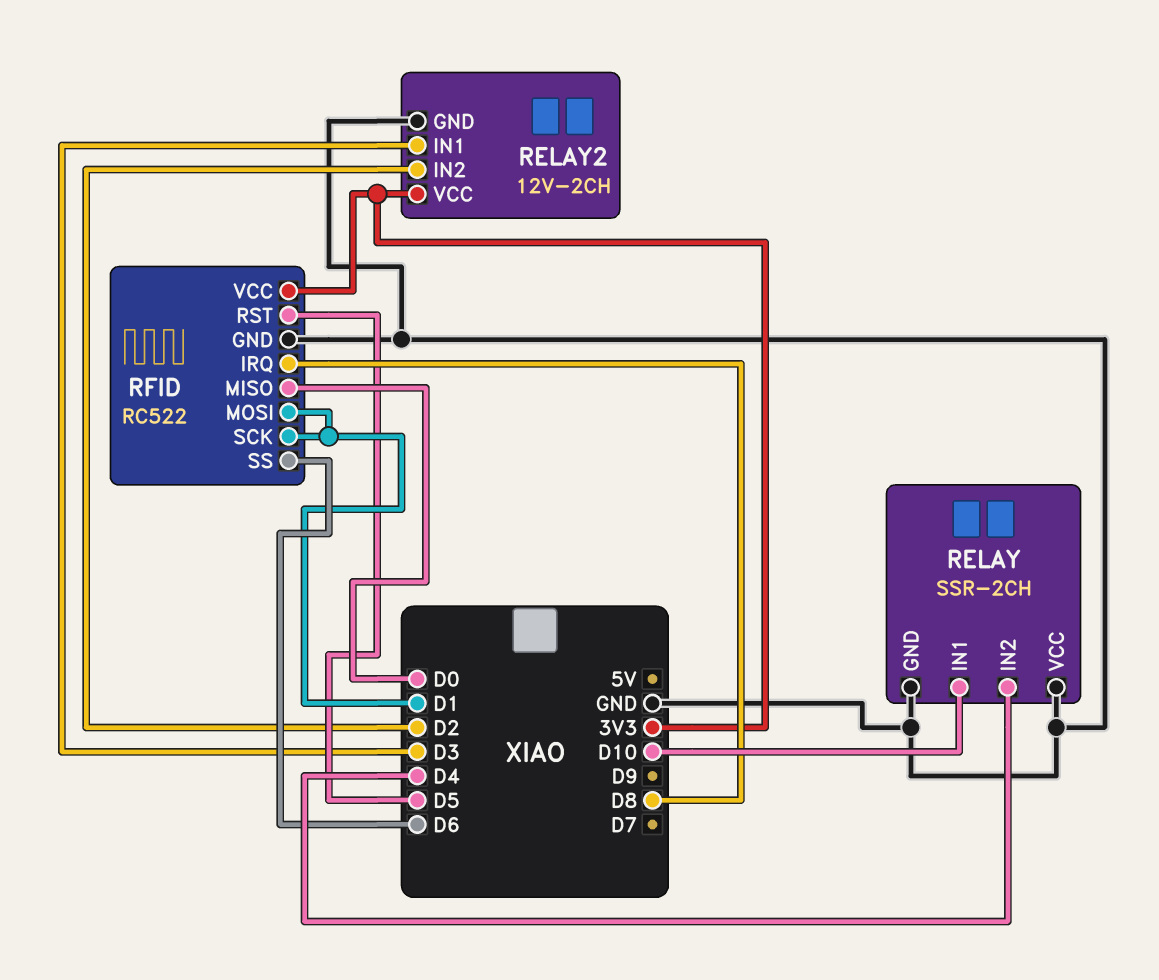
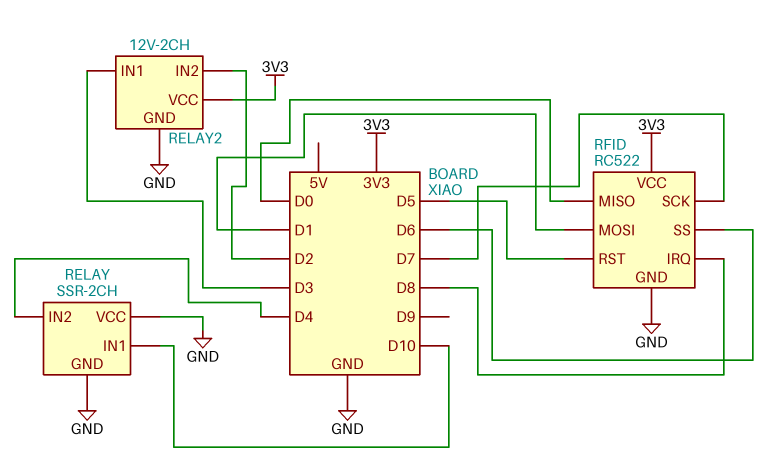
RFID pin SCK: D1 -> D7

